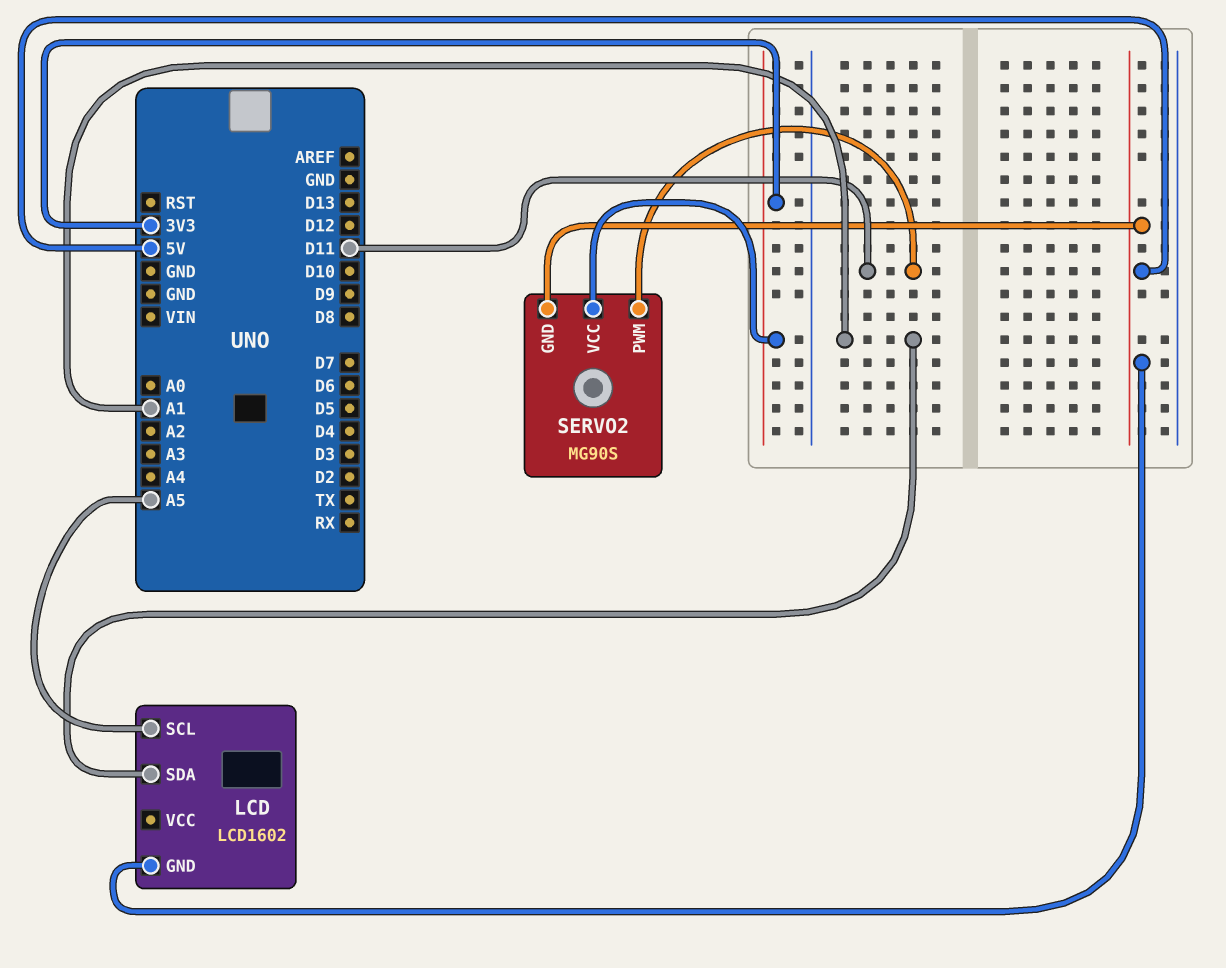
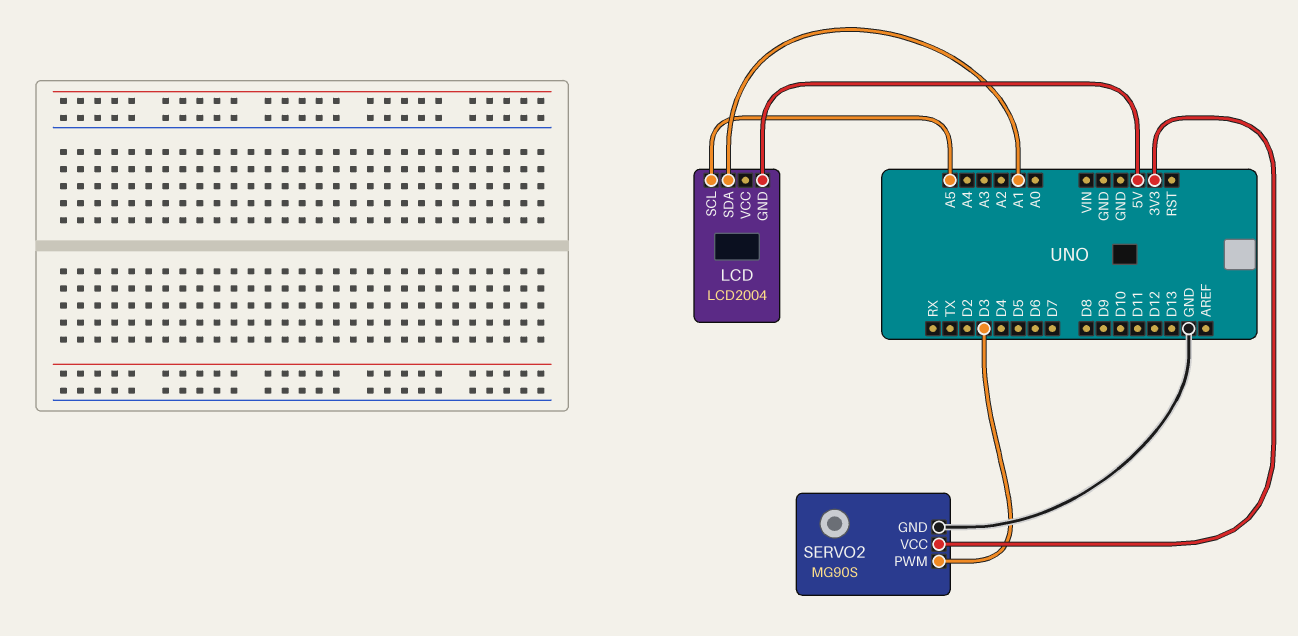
LCD: LCD1602 -> LCD2004
SERVO2 pin GND: 5V -> GND
SERVO2 pin PWM: D11 -> D3

